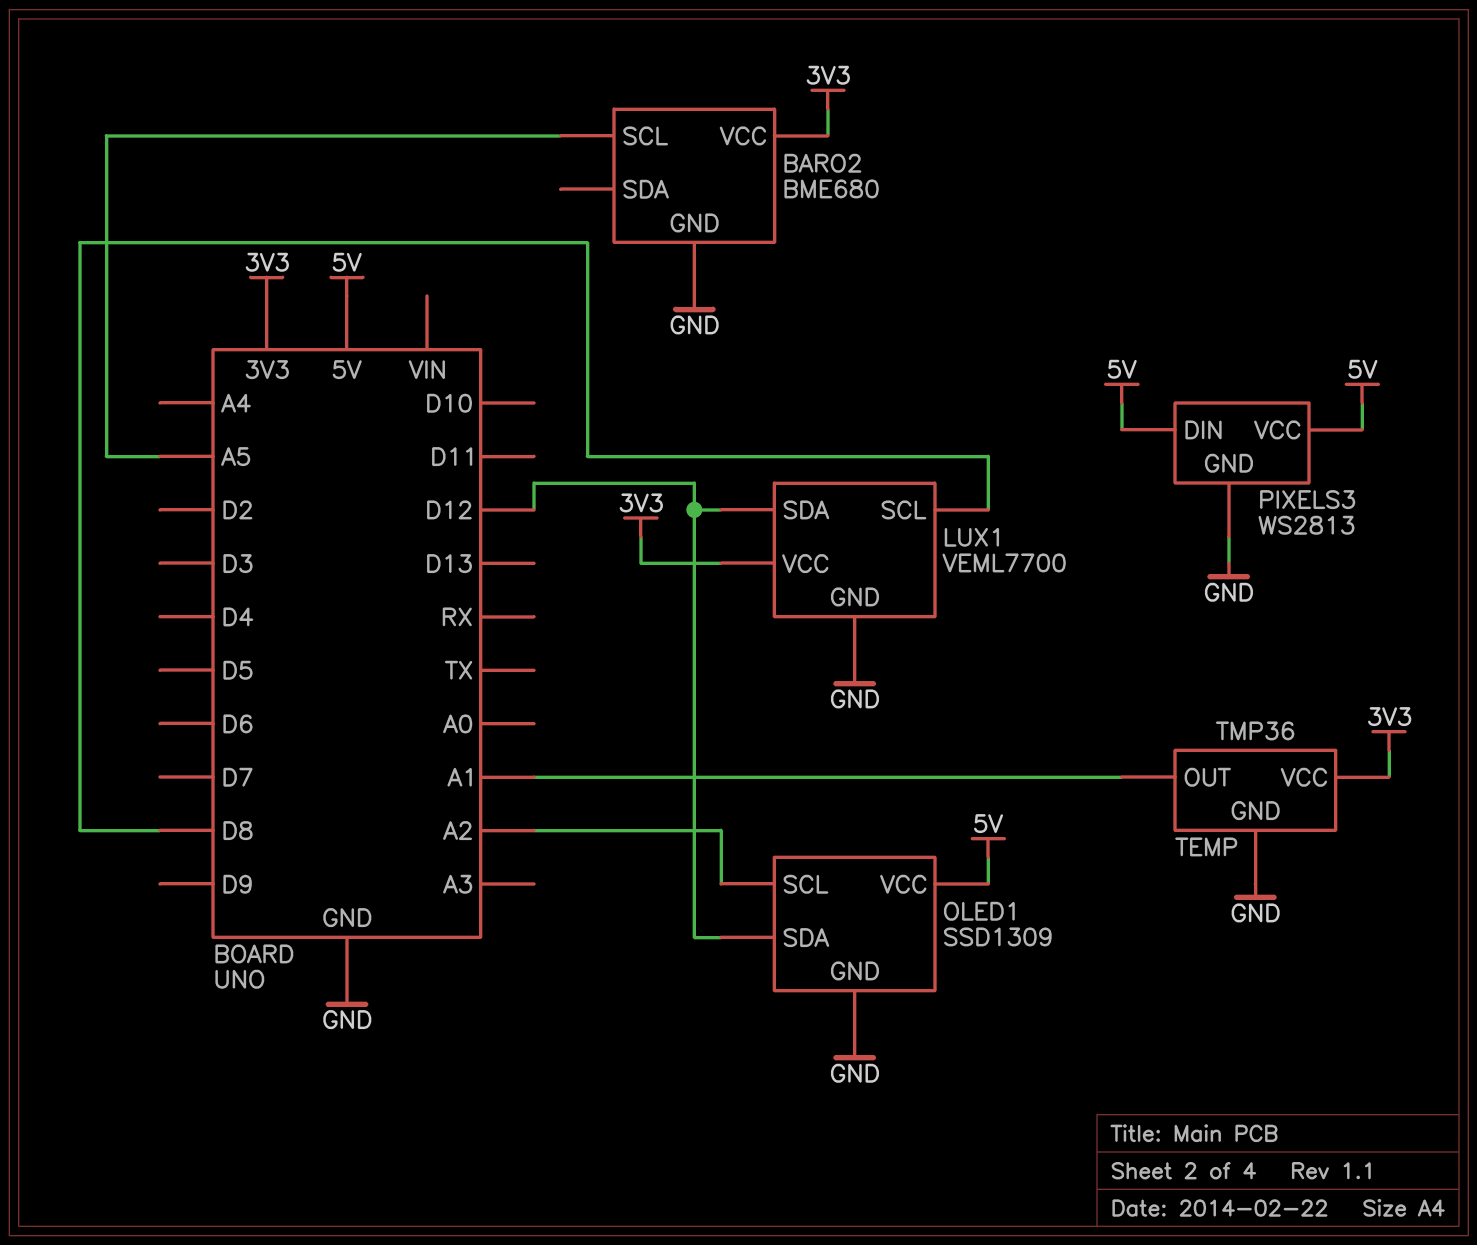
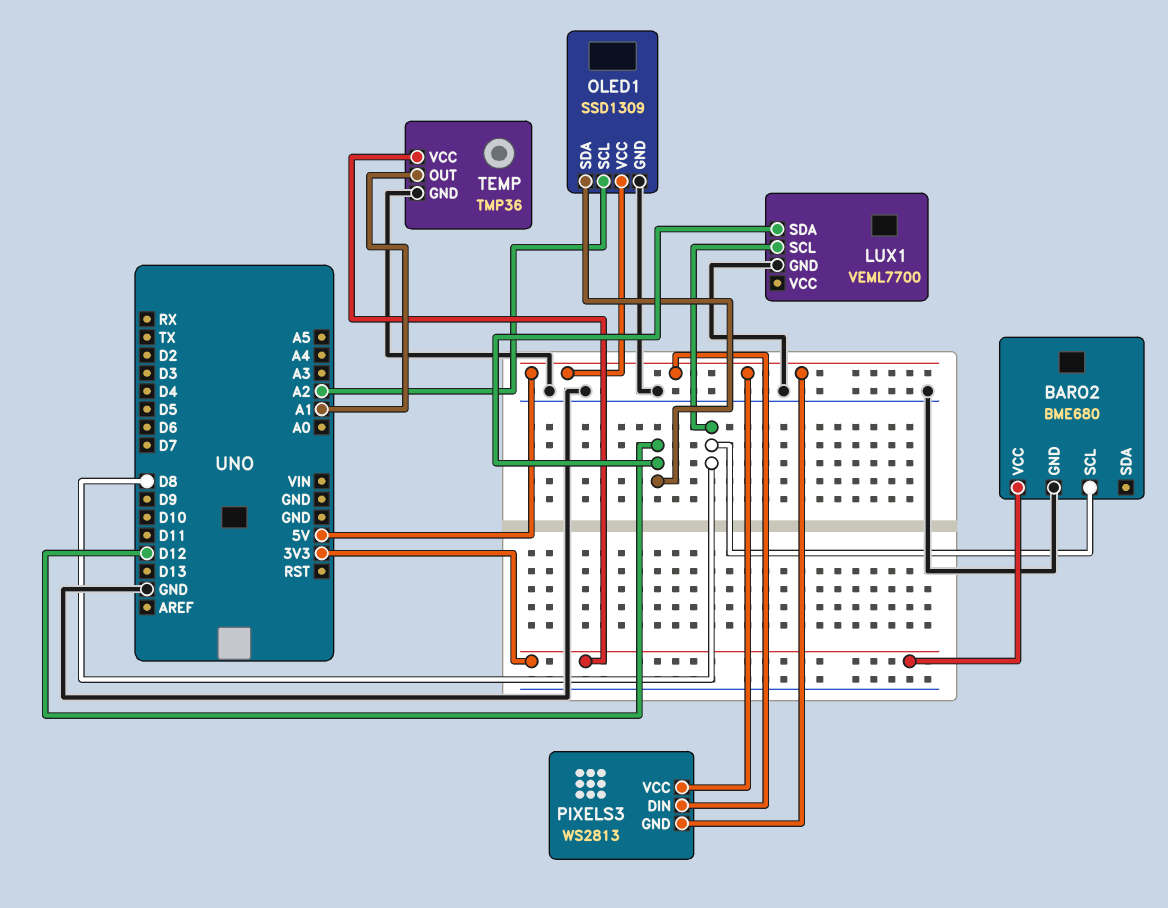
BARO2 pin SCL: A5 -> D8
LUX1 pin VCC: 3V3 -> none
PIXELS3 pin GND: GND -> 5V

